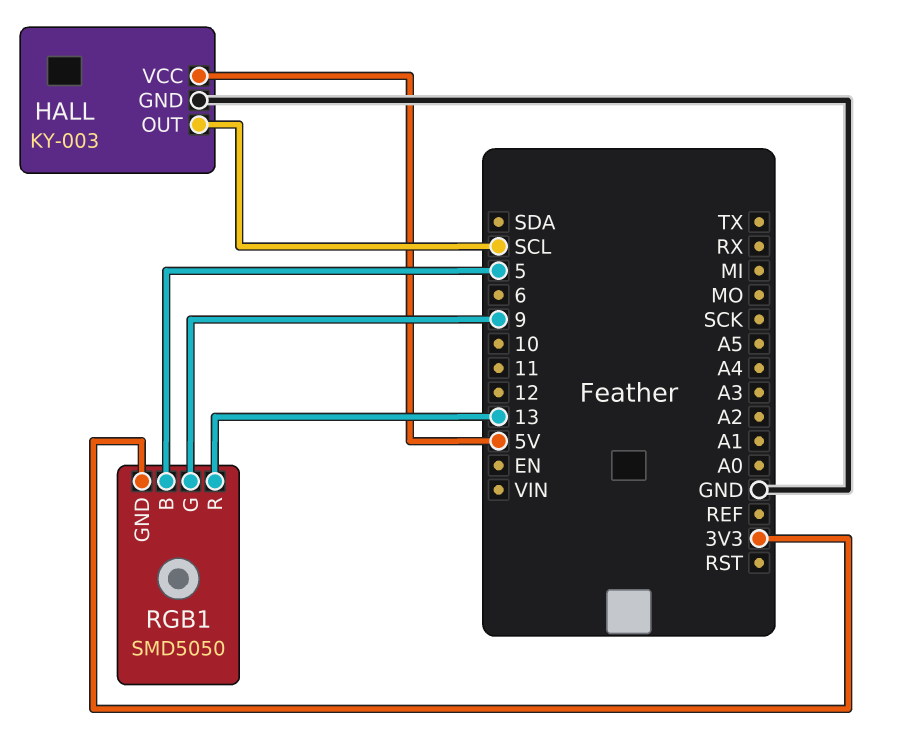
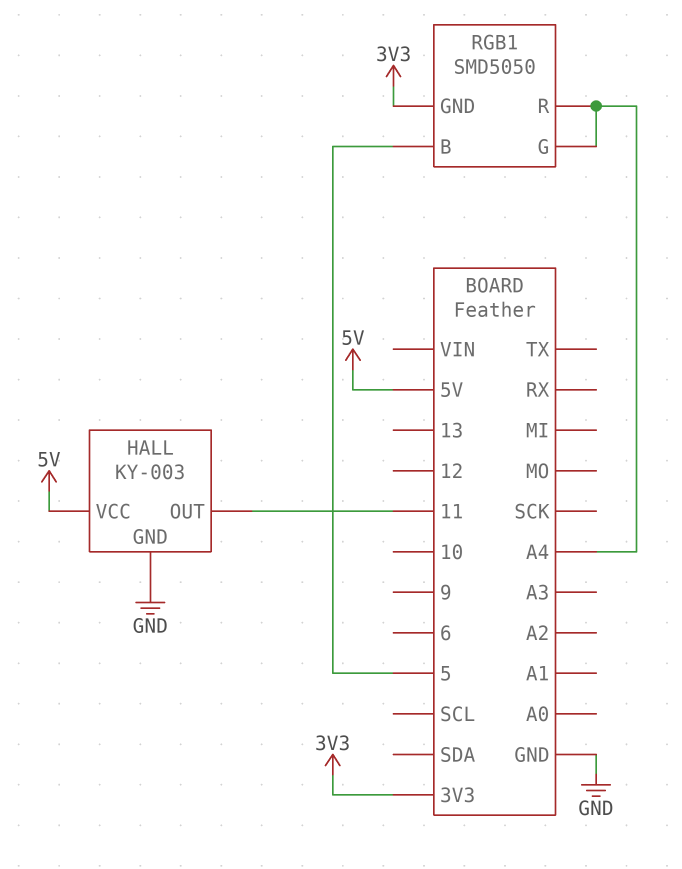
HALL pin OUT: SCL -> 11
RGB1 pin G: 9 -> A4
RGB1 pin R: 13 -> A4

